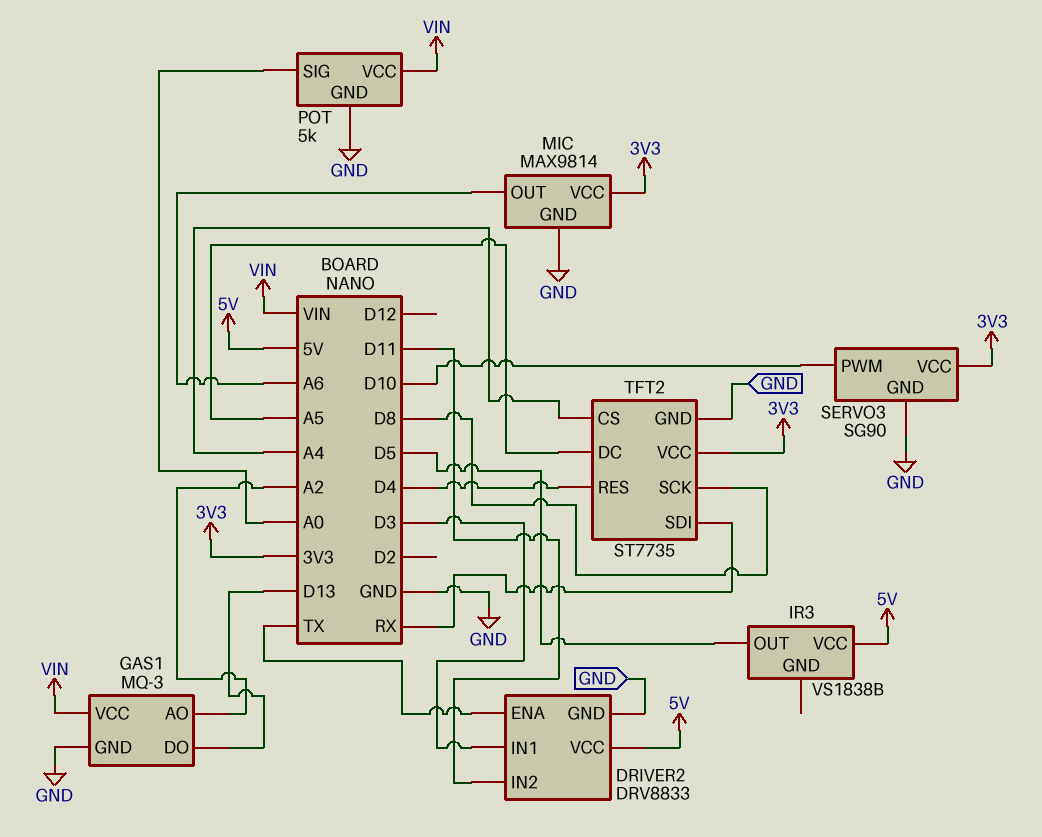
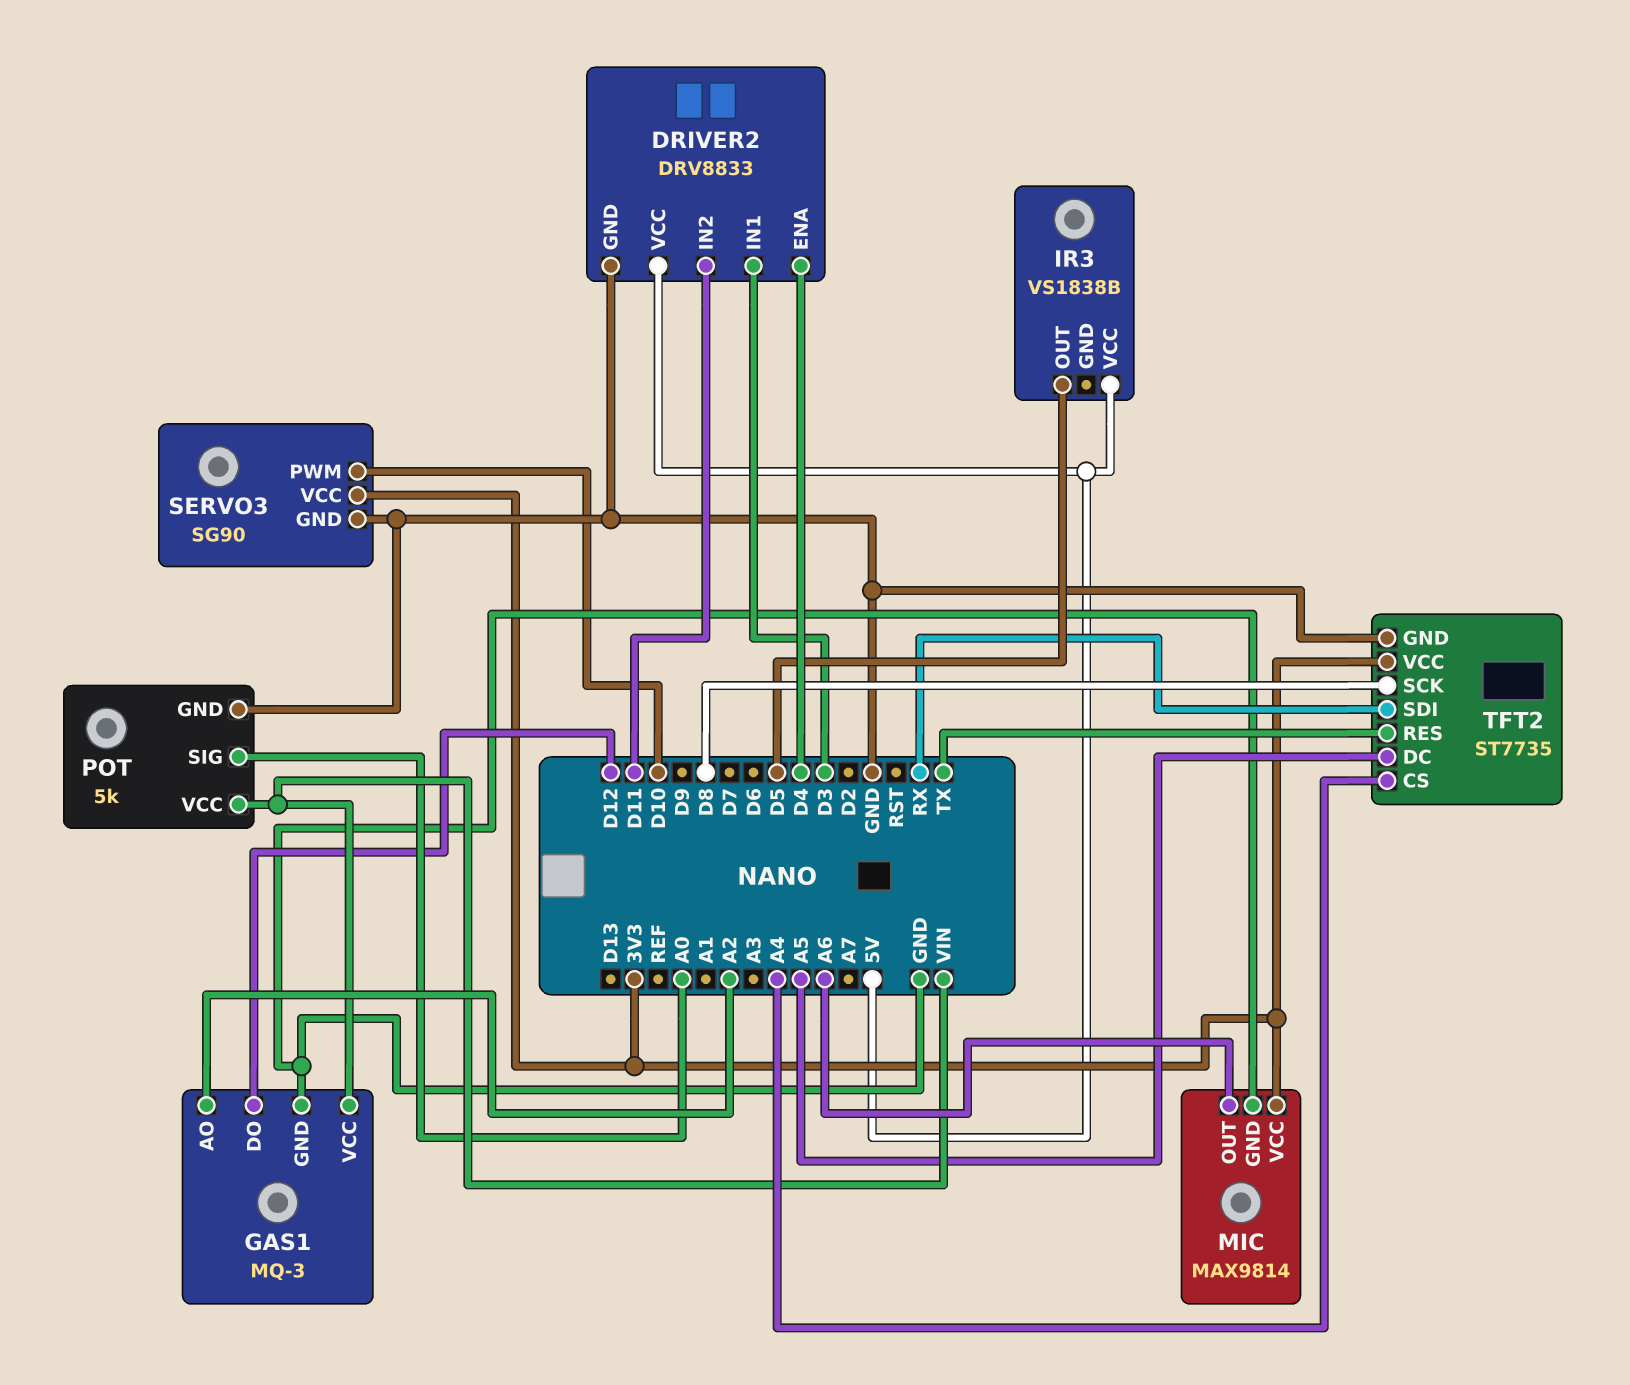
DRIVER2 pin ENA: TX -> D4
GAS1 pin DO: D13 -> D12
TFT2 pin RES: D4 -> TX

